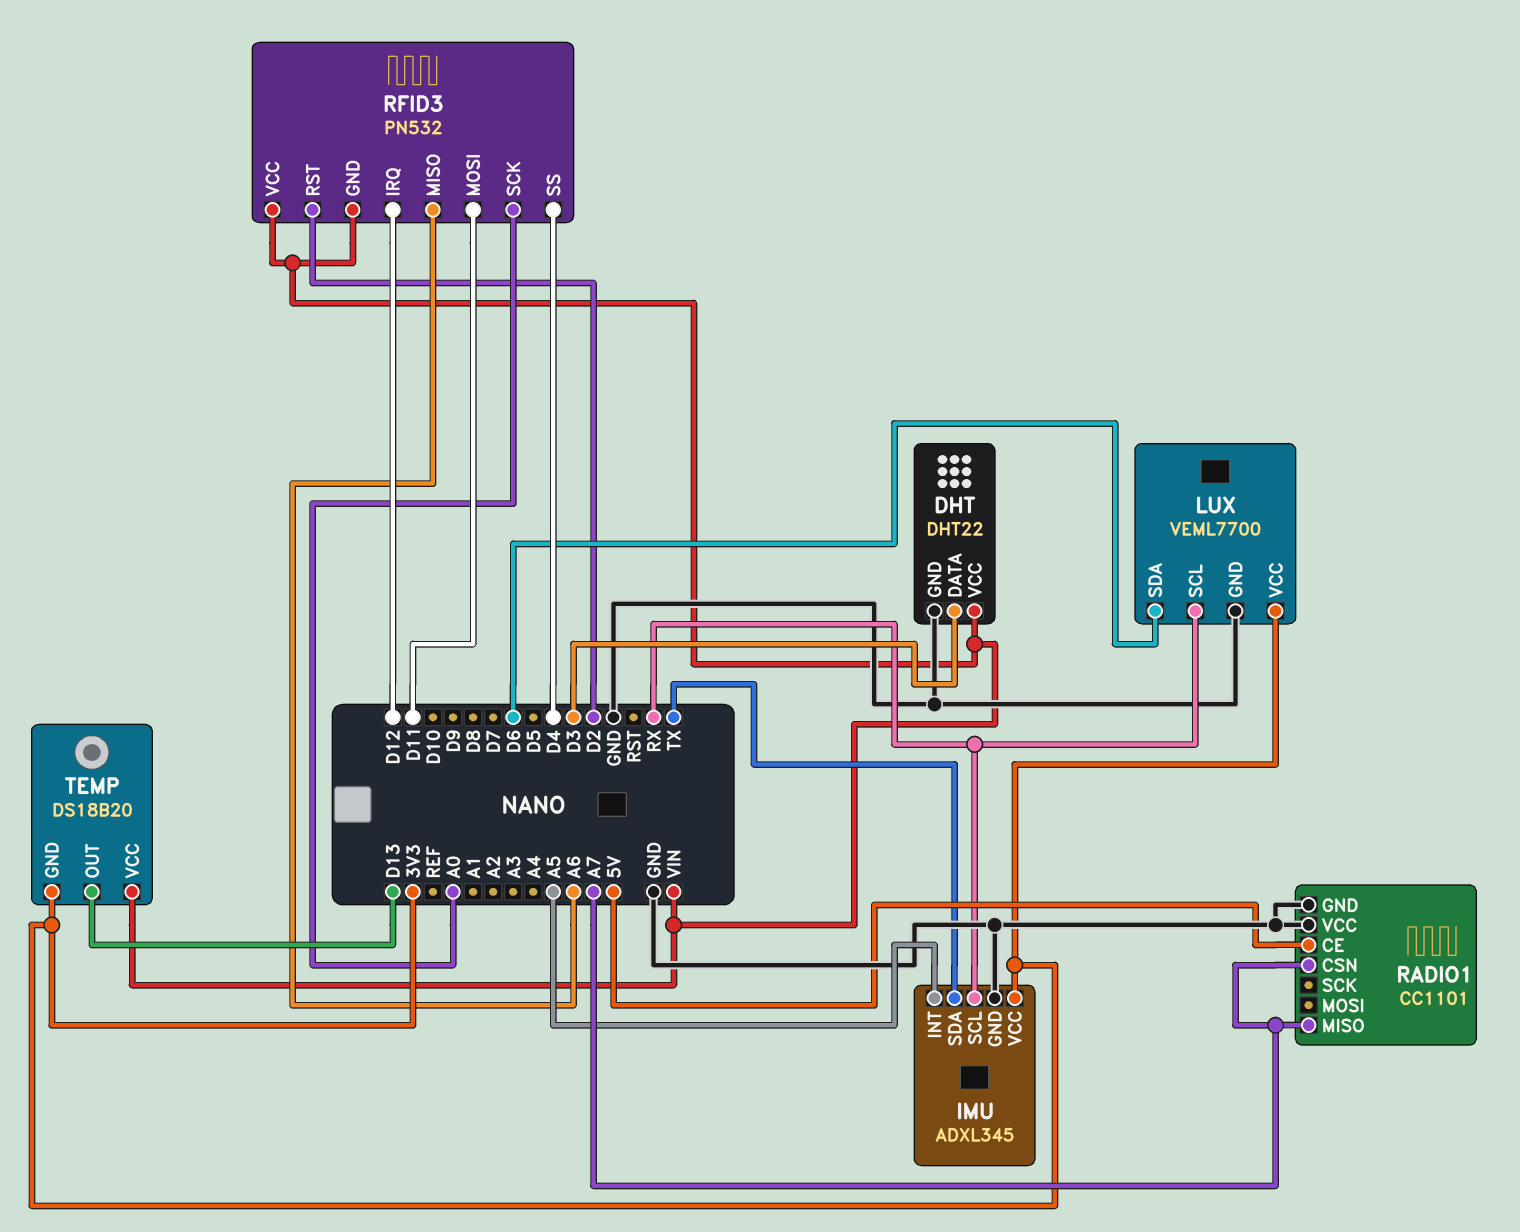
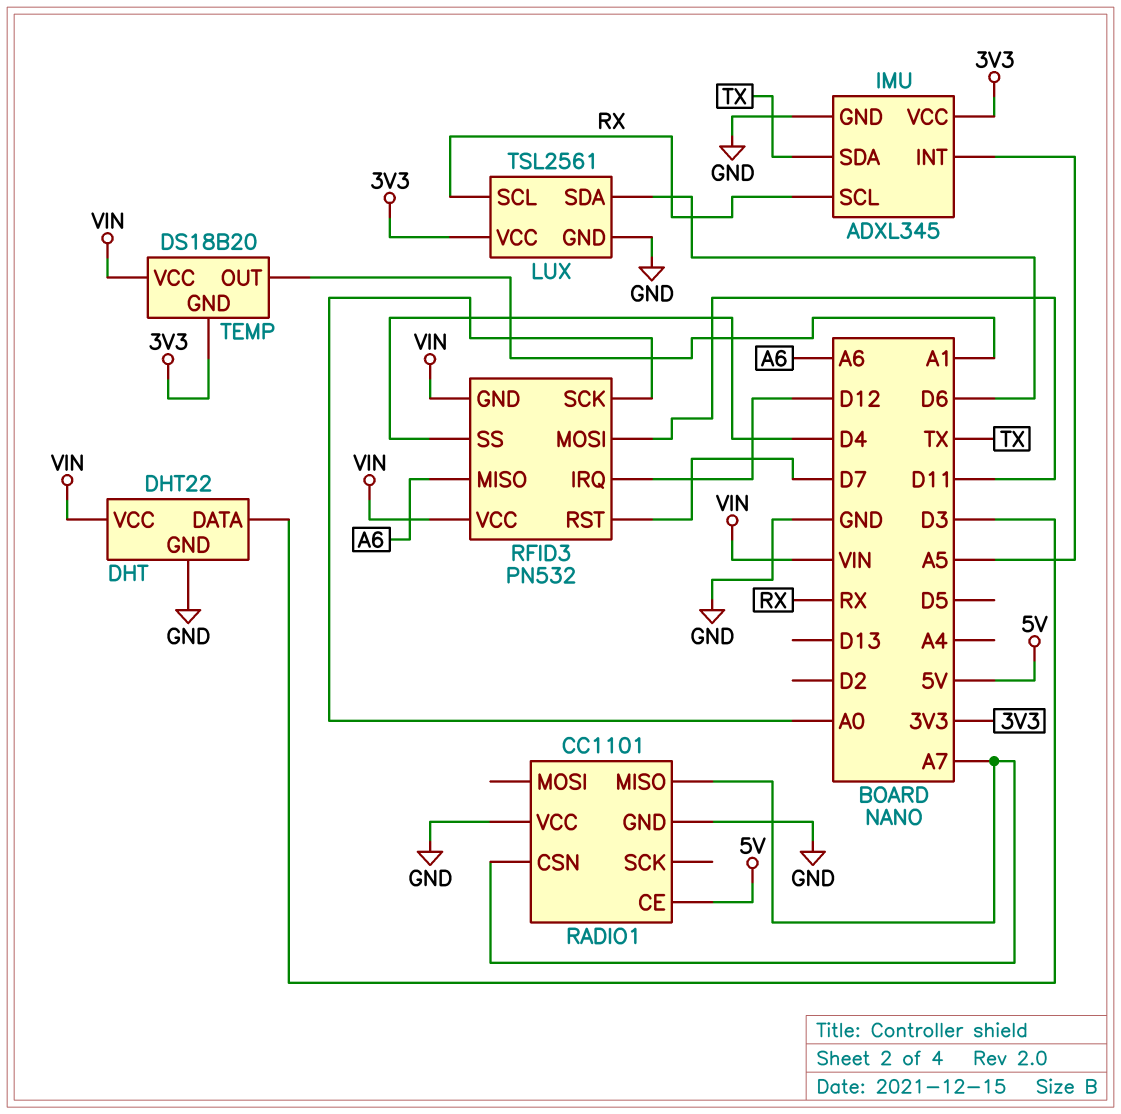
LUX: VEML7700 -> TSL2561
RFID3 pin RST: D2 -> D7
TEMP pin OUT: D13 -> A1

